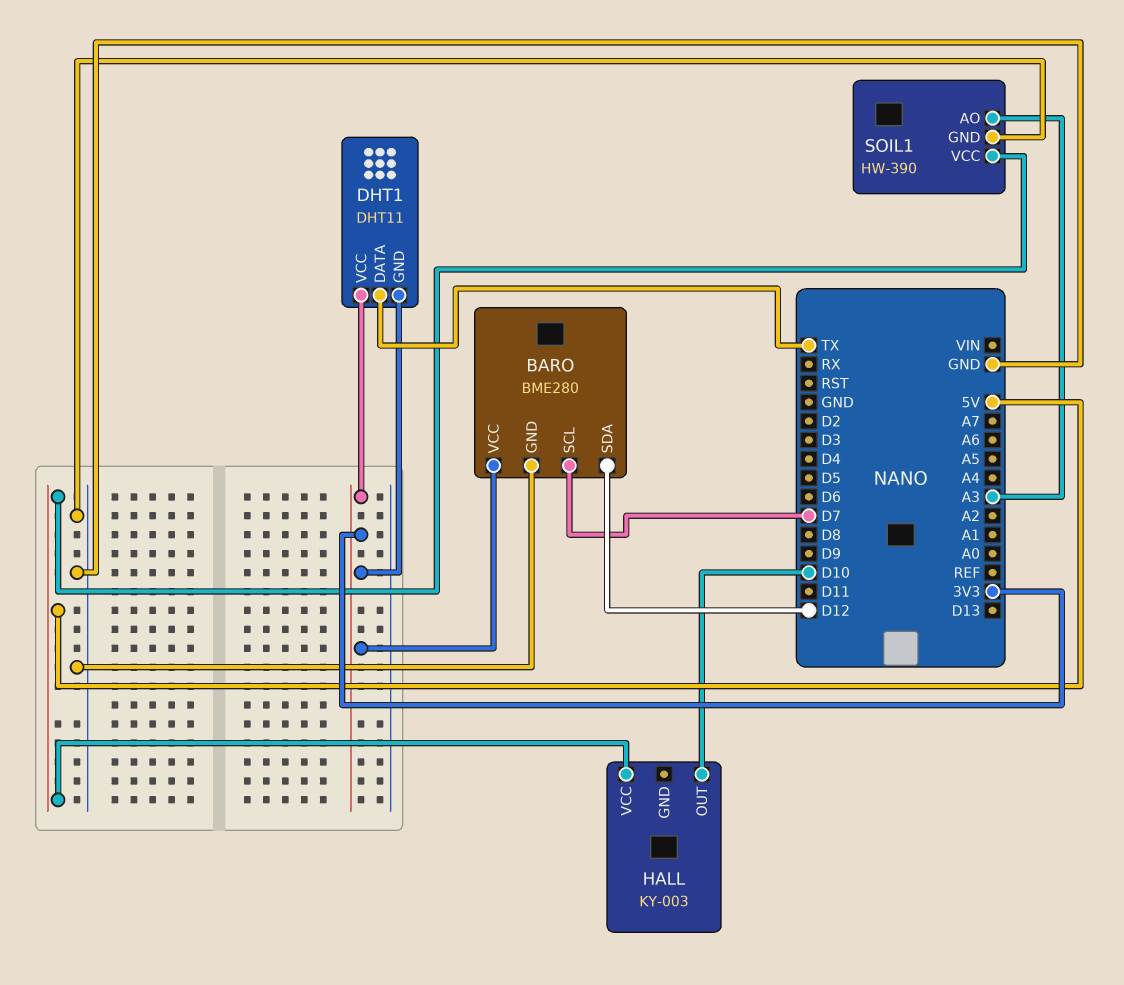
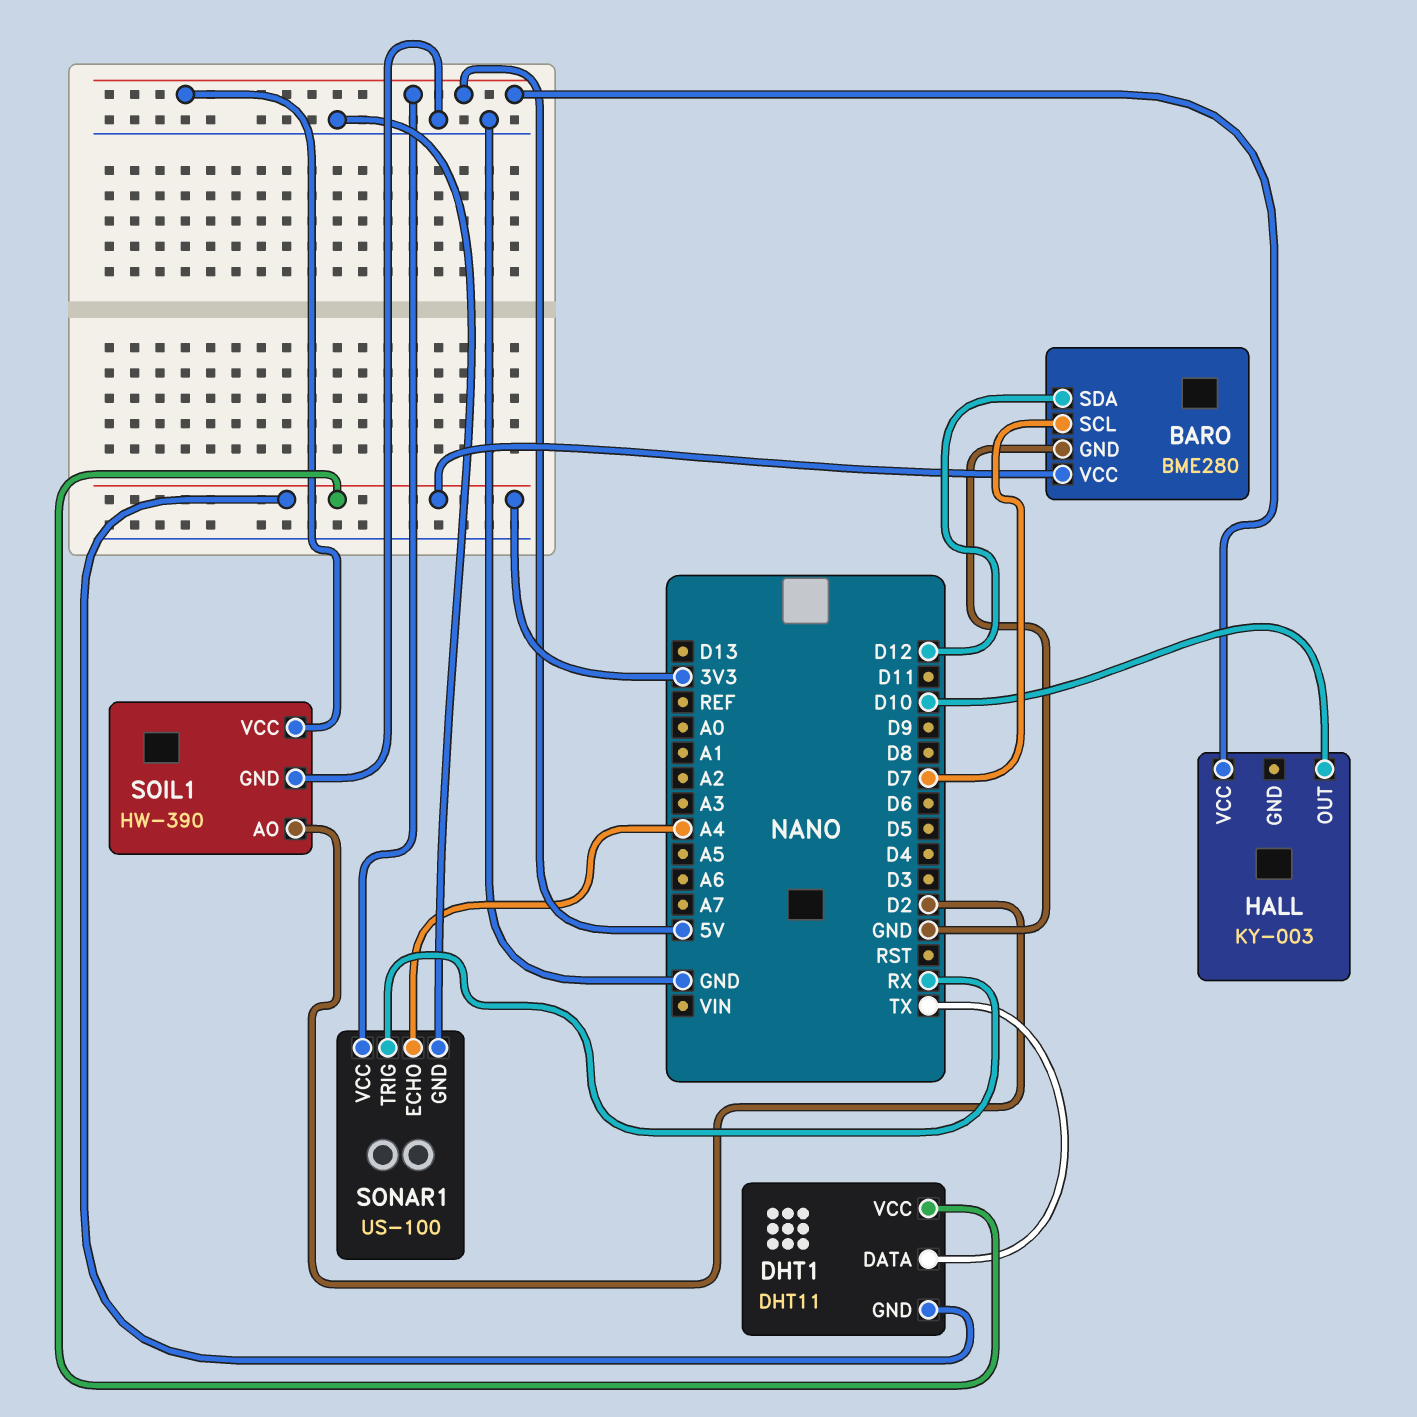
SOIL1 pin AO: A3 -> D2
SONAR1: none -> US-100
SONAR1 pin ECHO: none -> A4
SONAR1 pin GND: none -> GND
SONAR1 pin TRIG: none -> RX
SONAR1 pin VCC: none -> 5V

